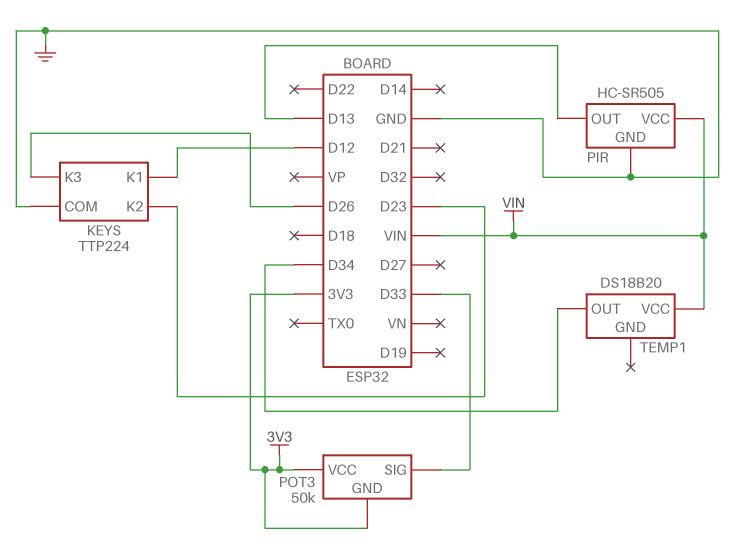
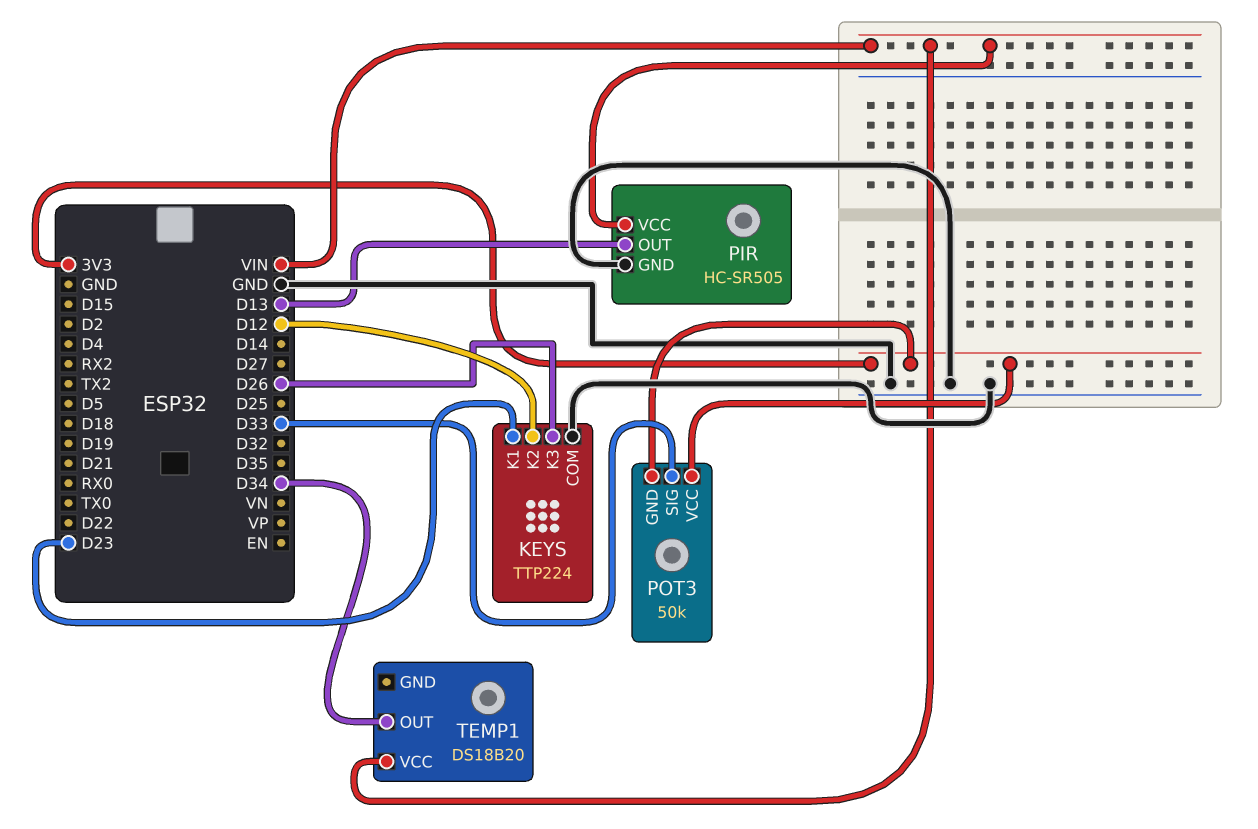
KEYS pin K1: D12 -> D23
KEYS pin K2: D23 -> D12

